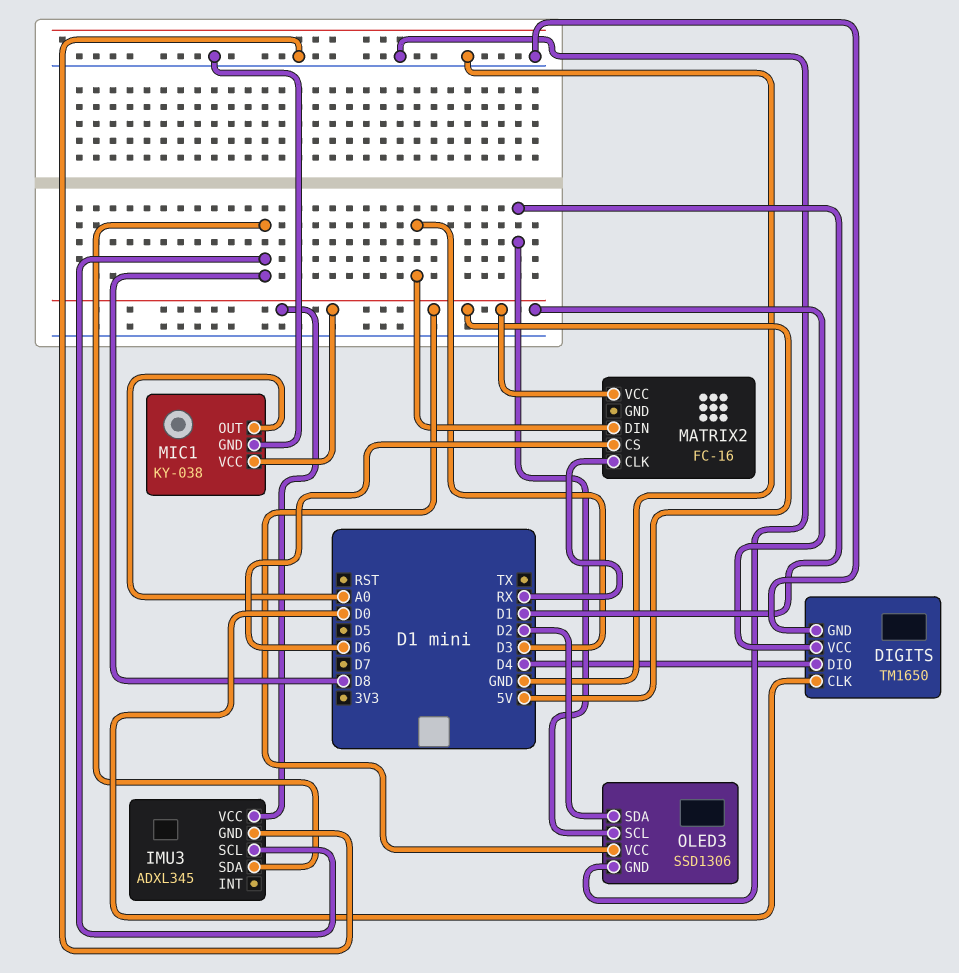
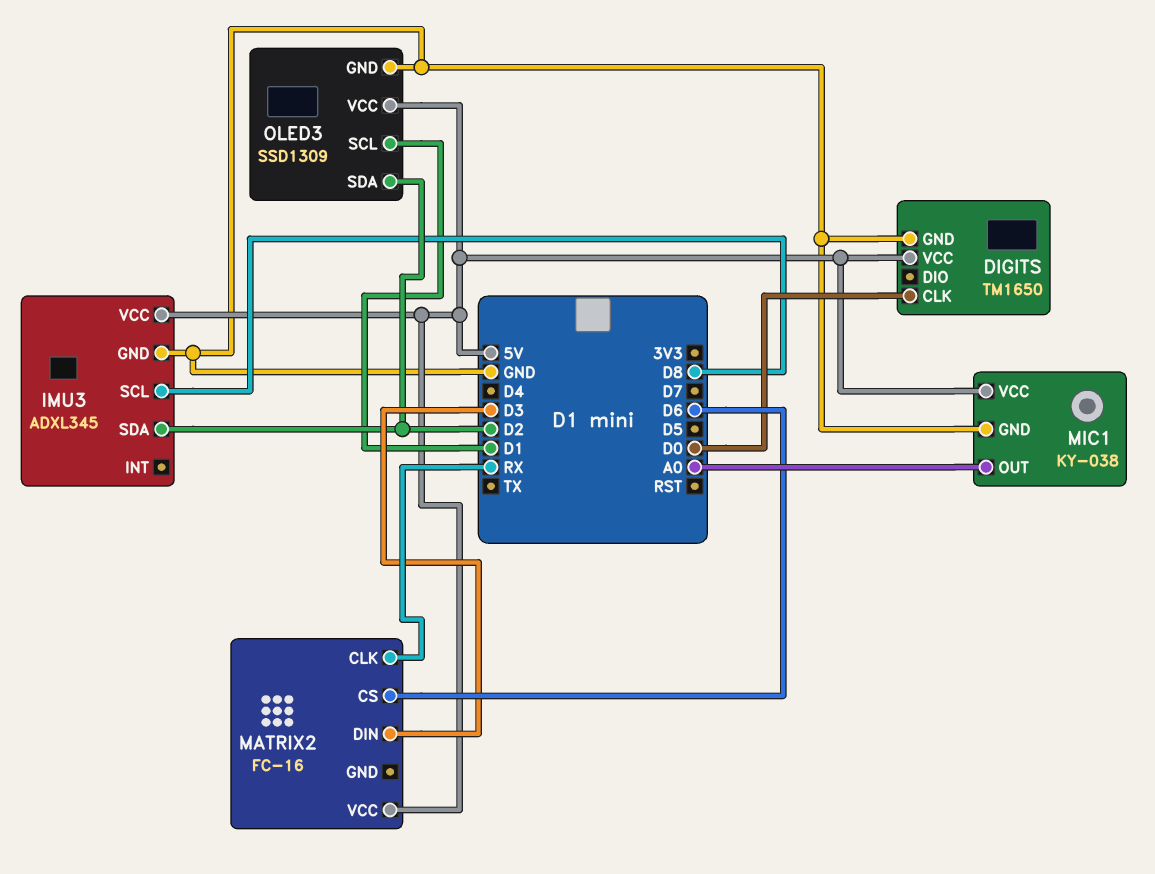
DIGITS pin DIO: D4 -> none
IMU3 pin SDA: D8 -> D2
OLED3: SSD1306 -> SSD1309

